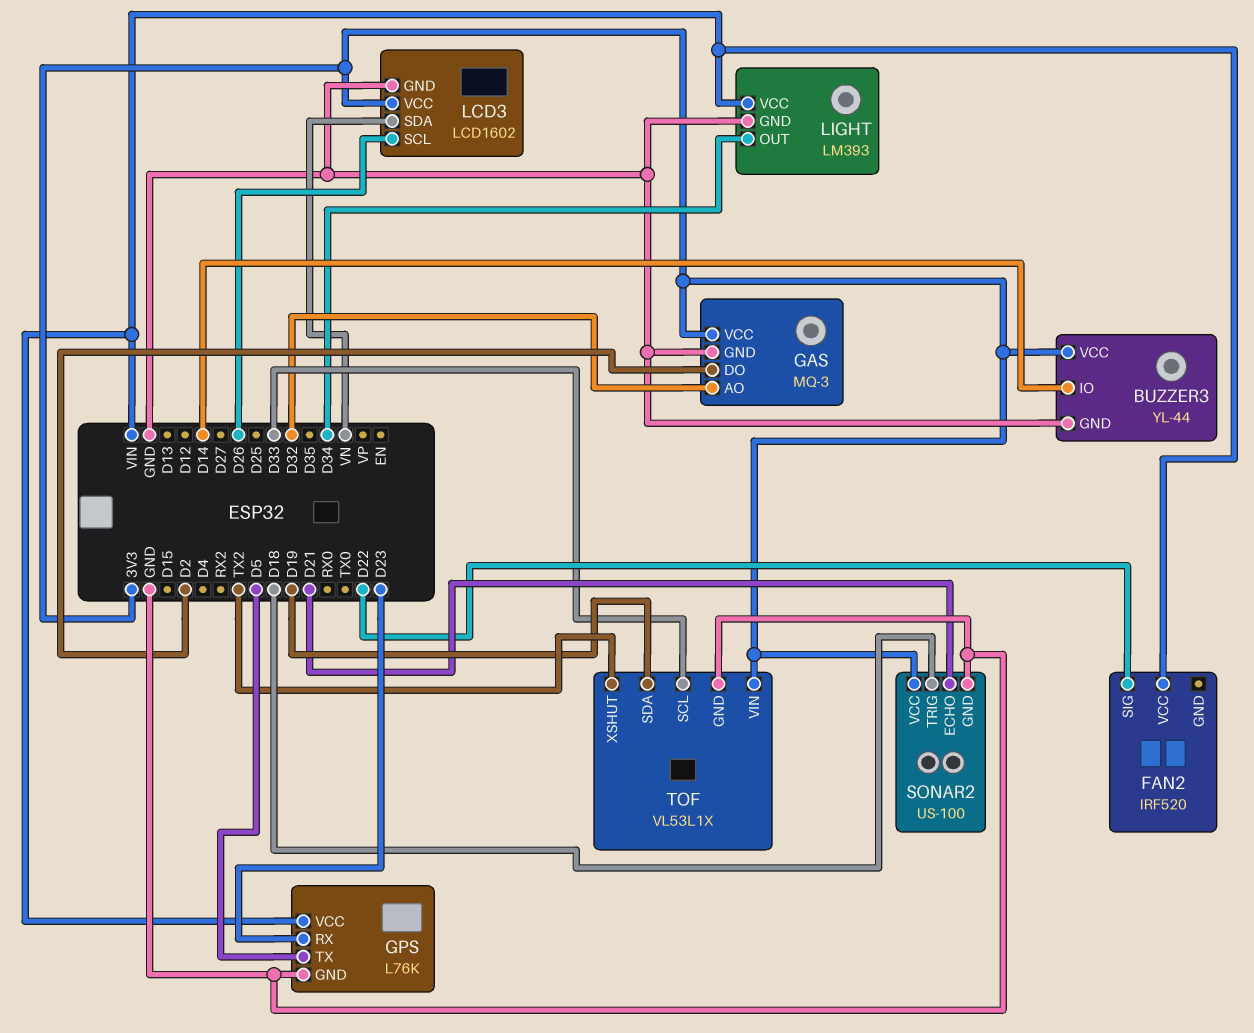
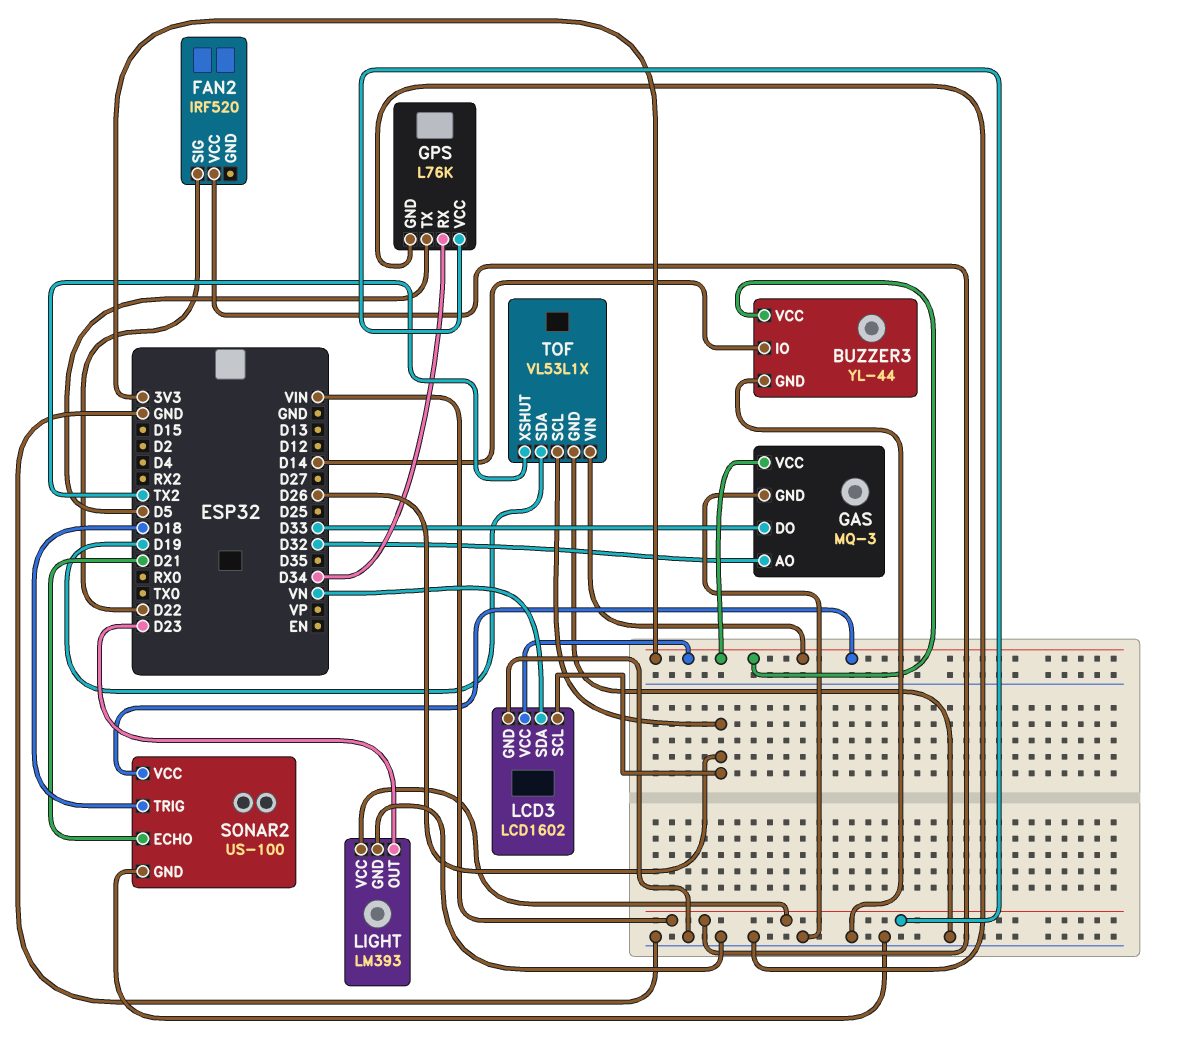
GAS pin DO: D2 -> D33
GPS pin RX: D23 -> D34
LIGHT pin OUT: D34 -> D23
TOF pin SCL: D33 -> D26

